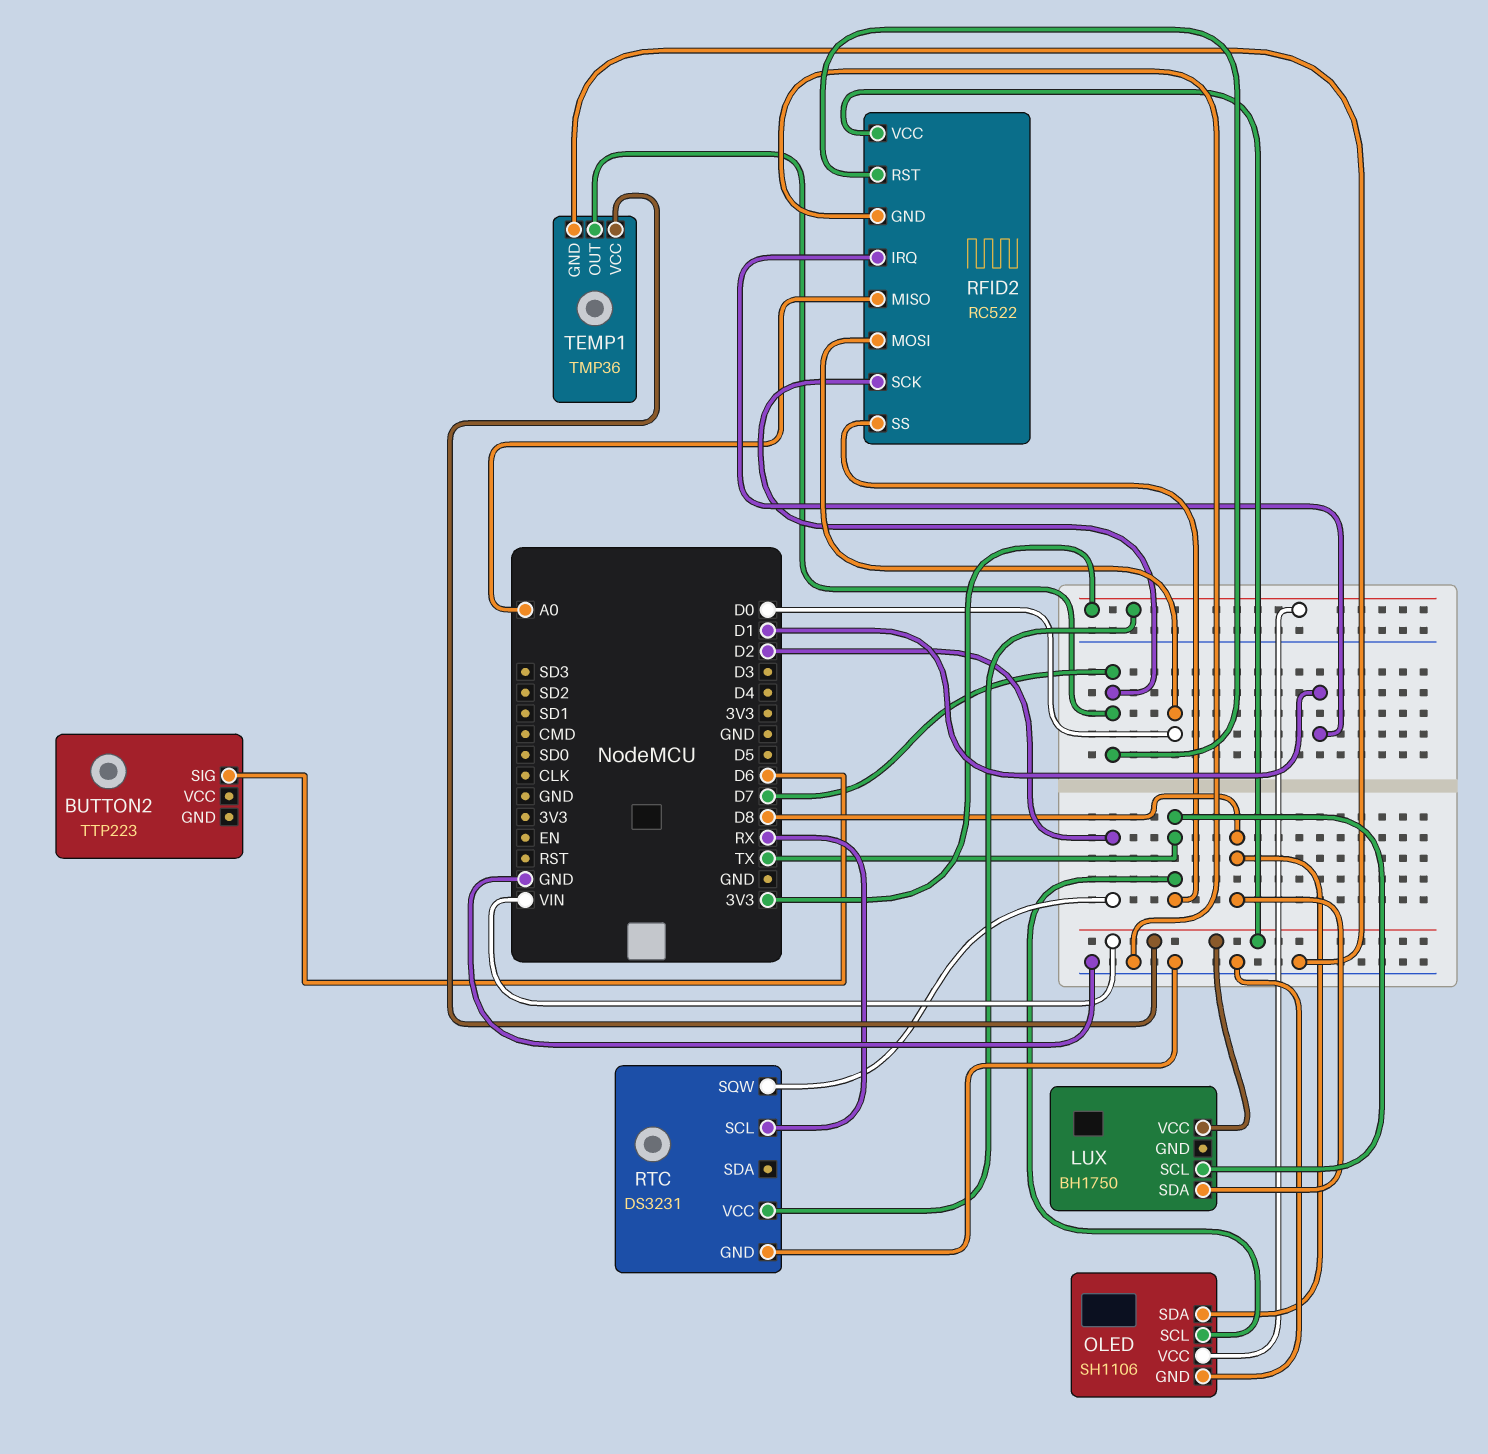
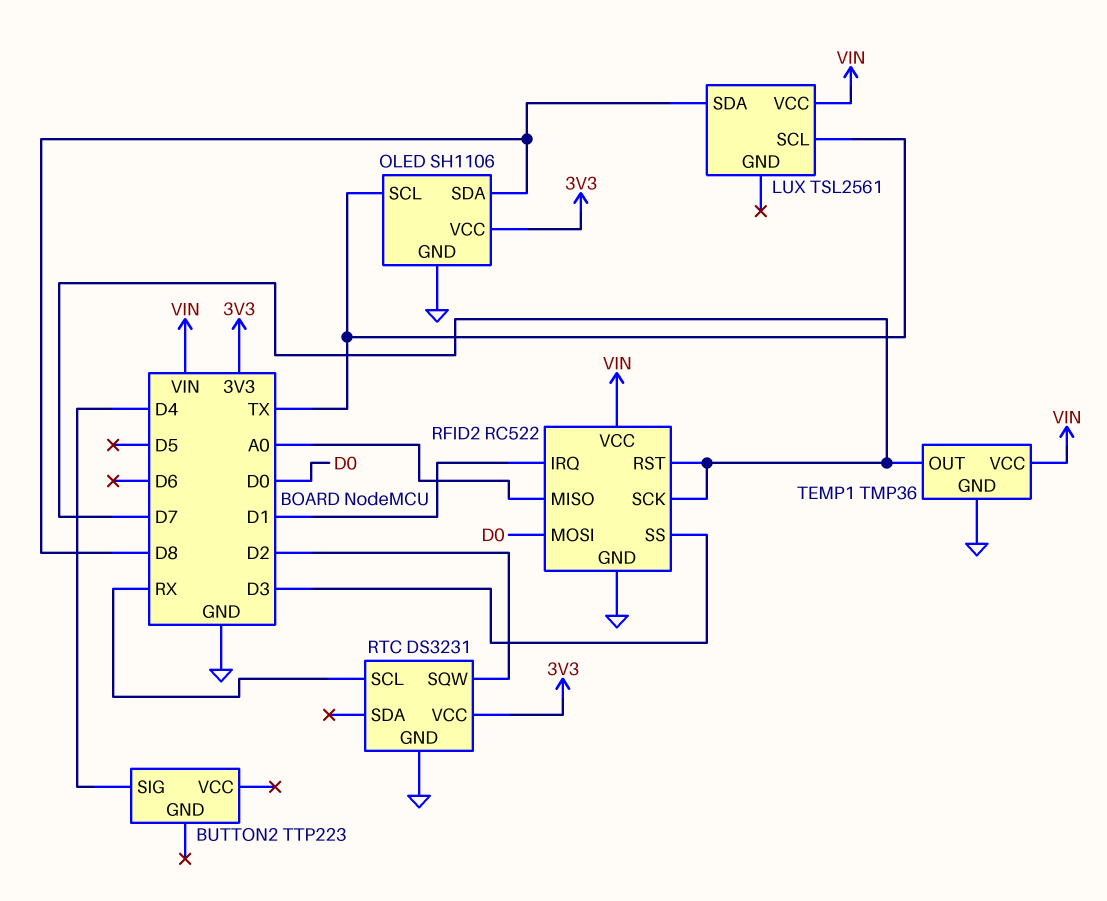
BUTTON2 pin SIG: D6 -> D4
LUX: BH1750 -> TSL2561
RFID2 pin SS: TX -> D3

